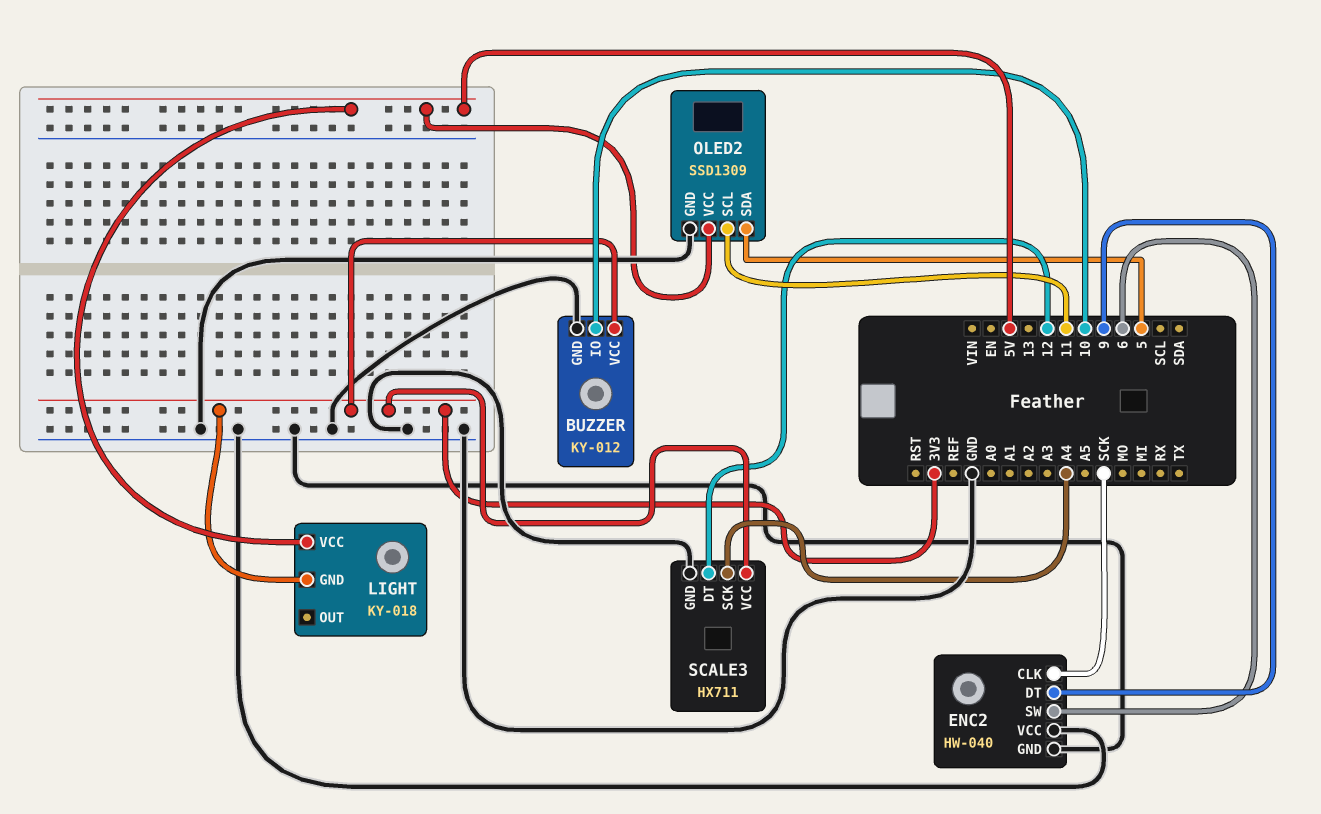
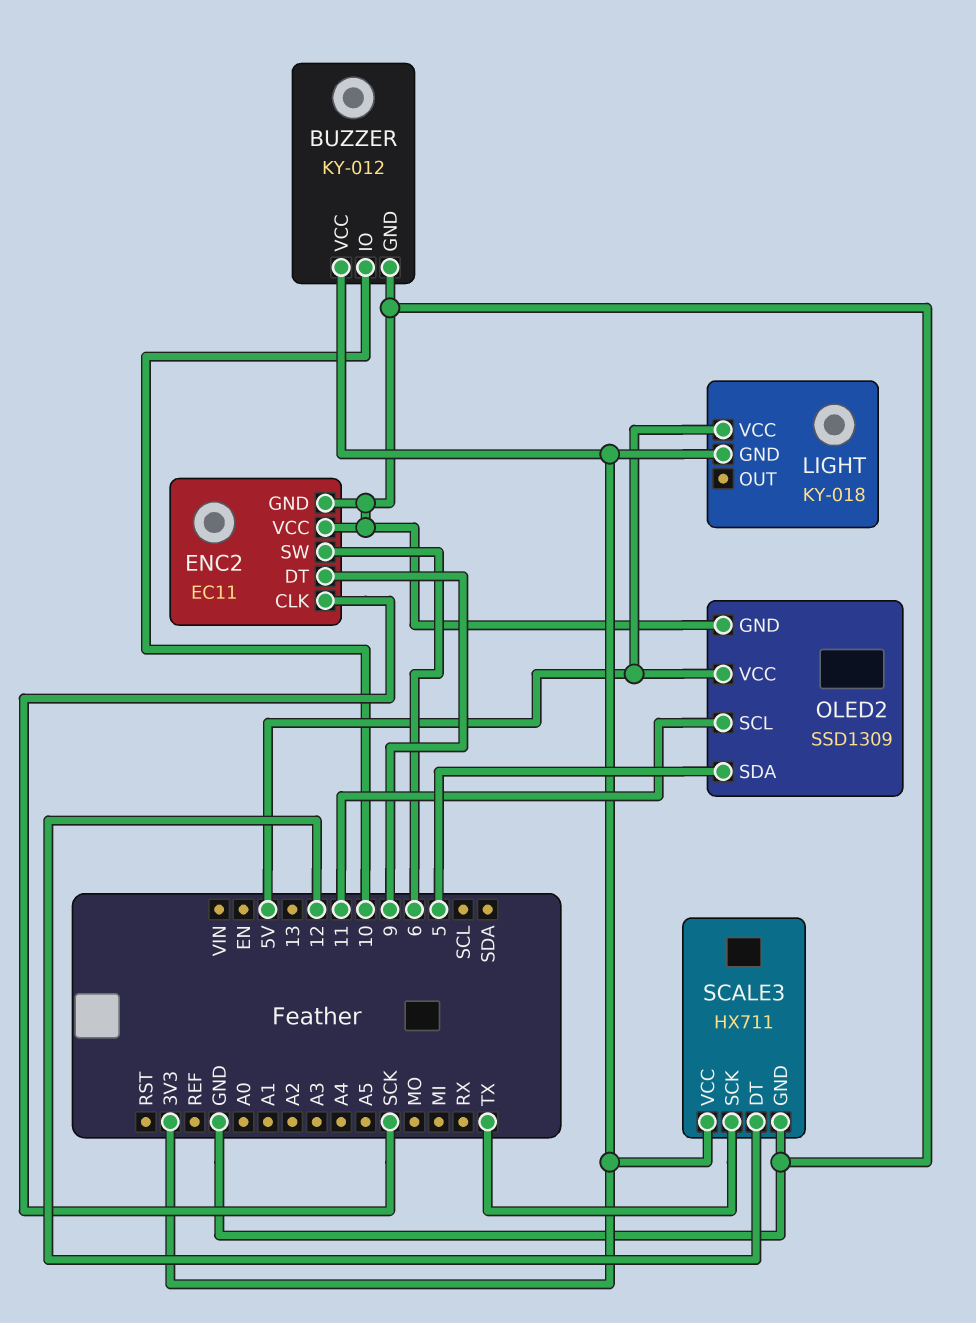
ENC2: HW-040 -> EC11
SCALE3 pin SCK: A4 -> TX

